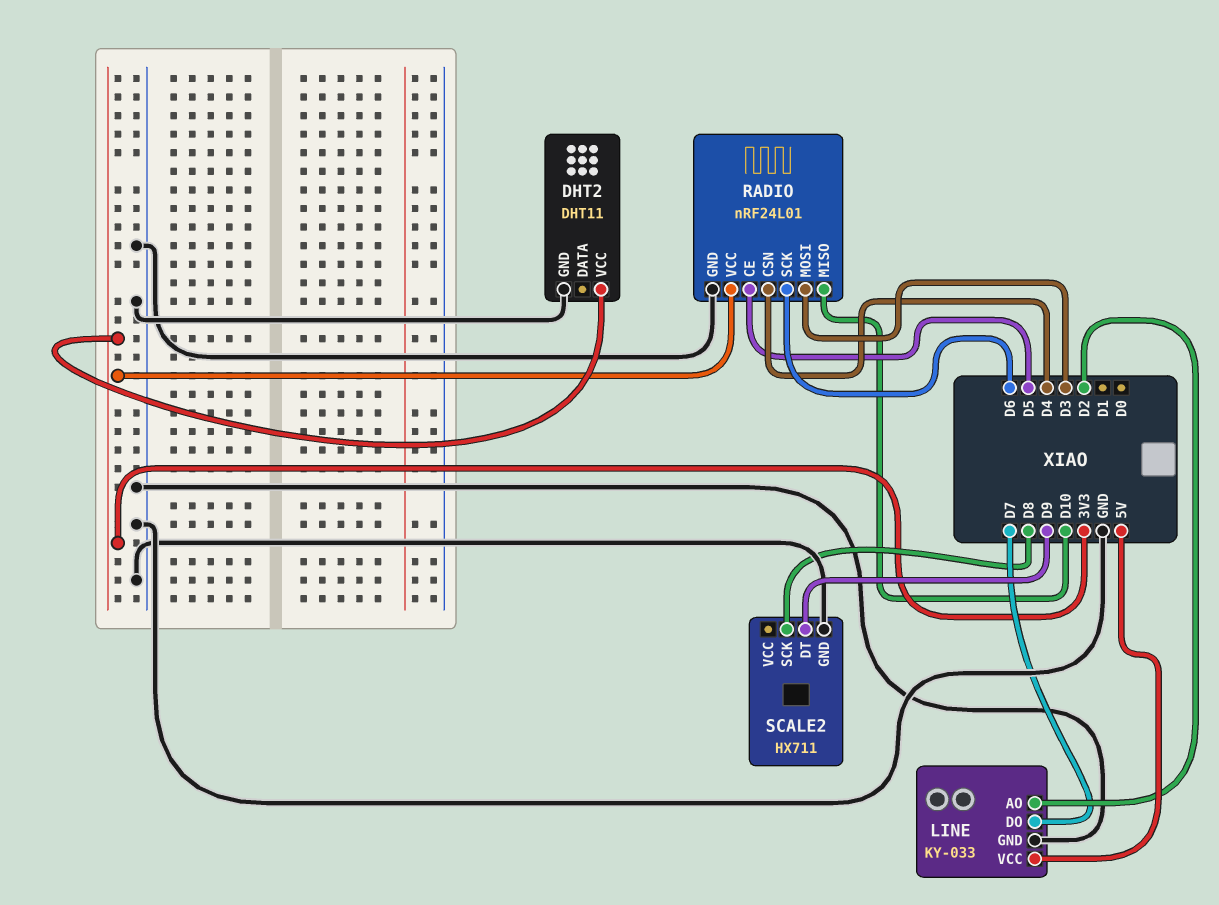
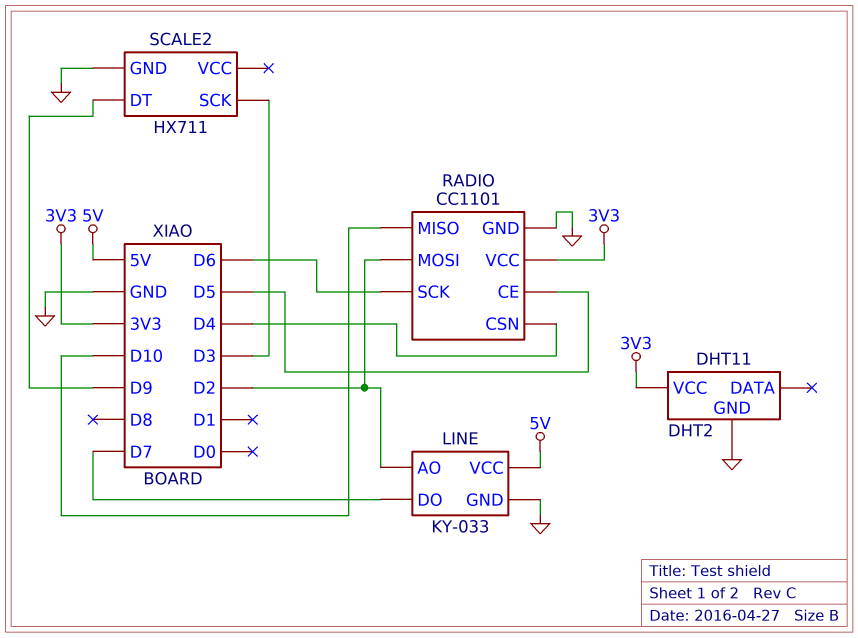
RADIO: nRF24L01 -> CC1101
RADIO pin MOSI: D3 -> D2
SCALE2 pin SCK: D8 -> D3

